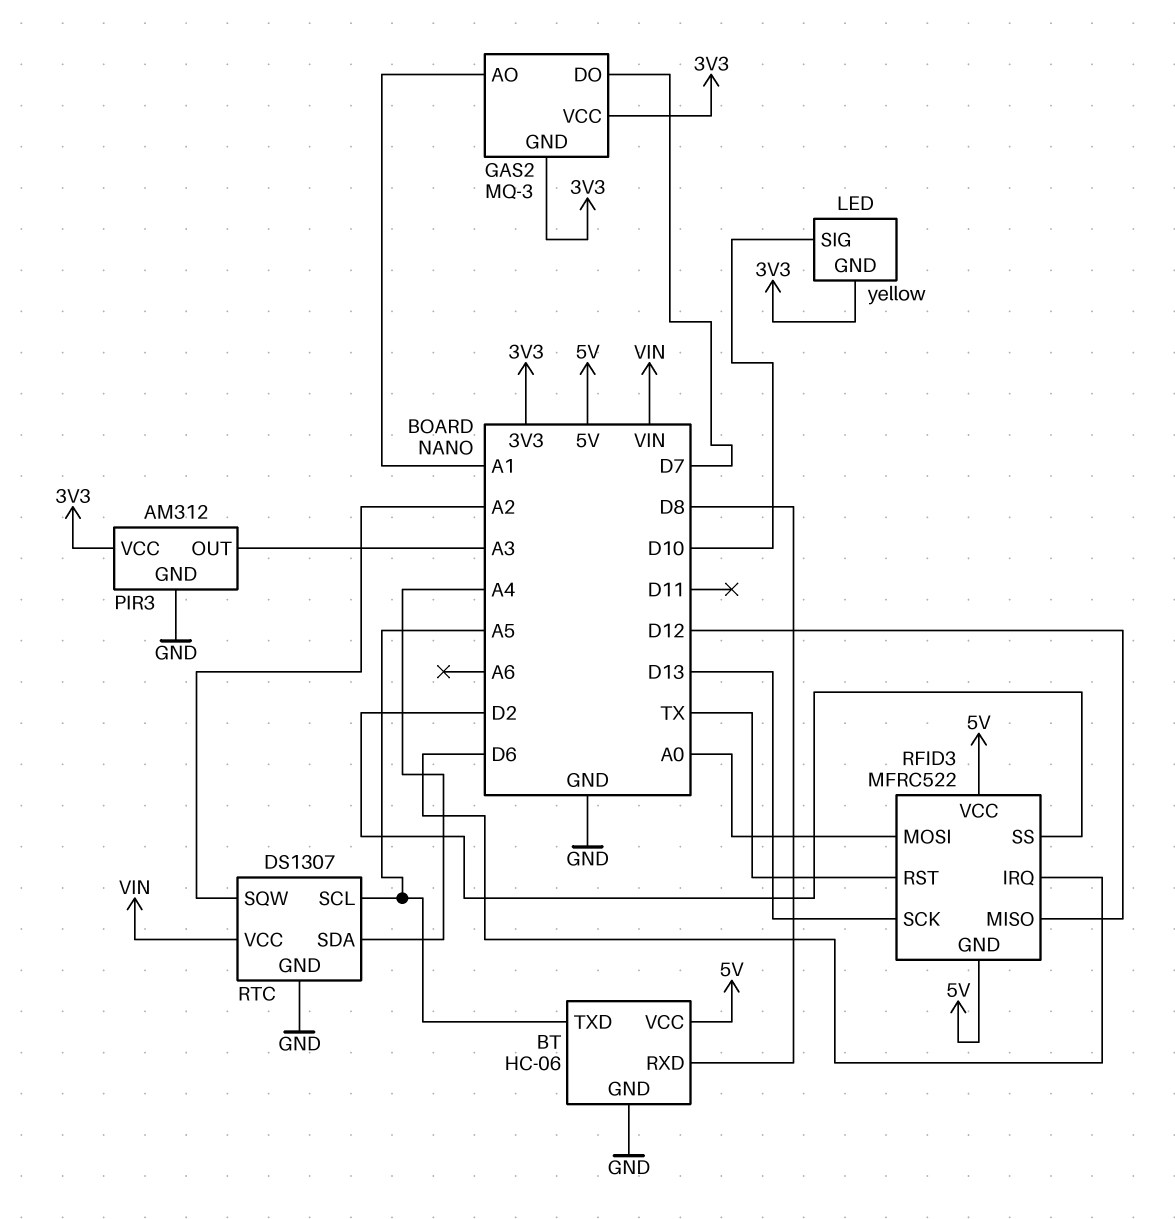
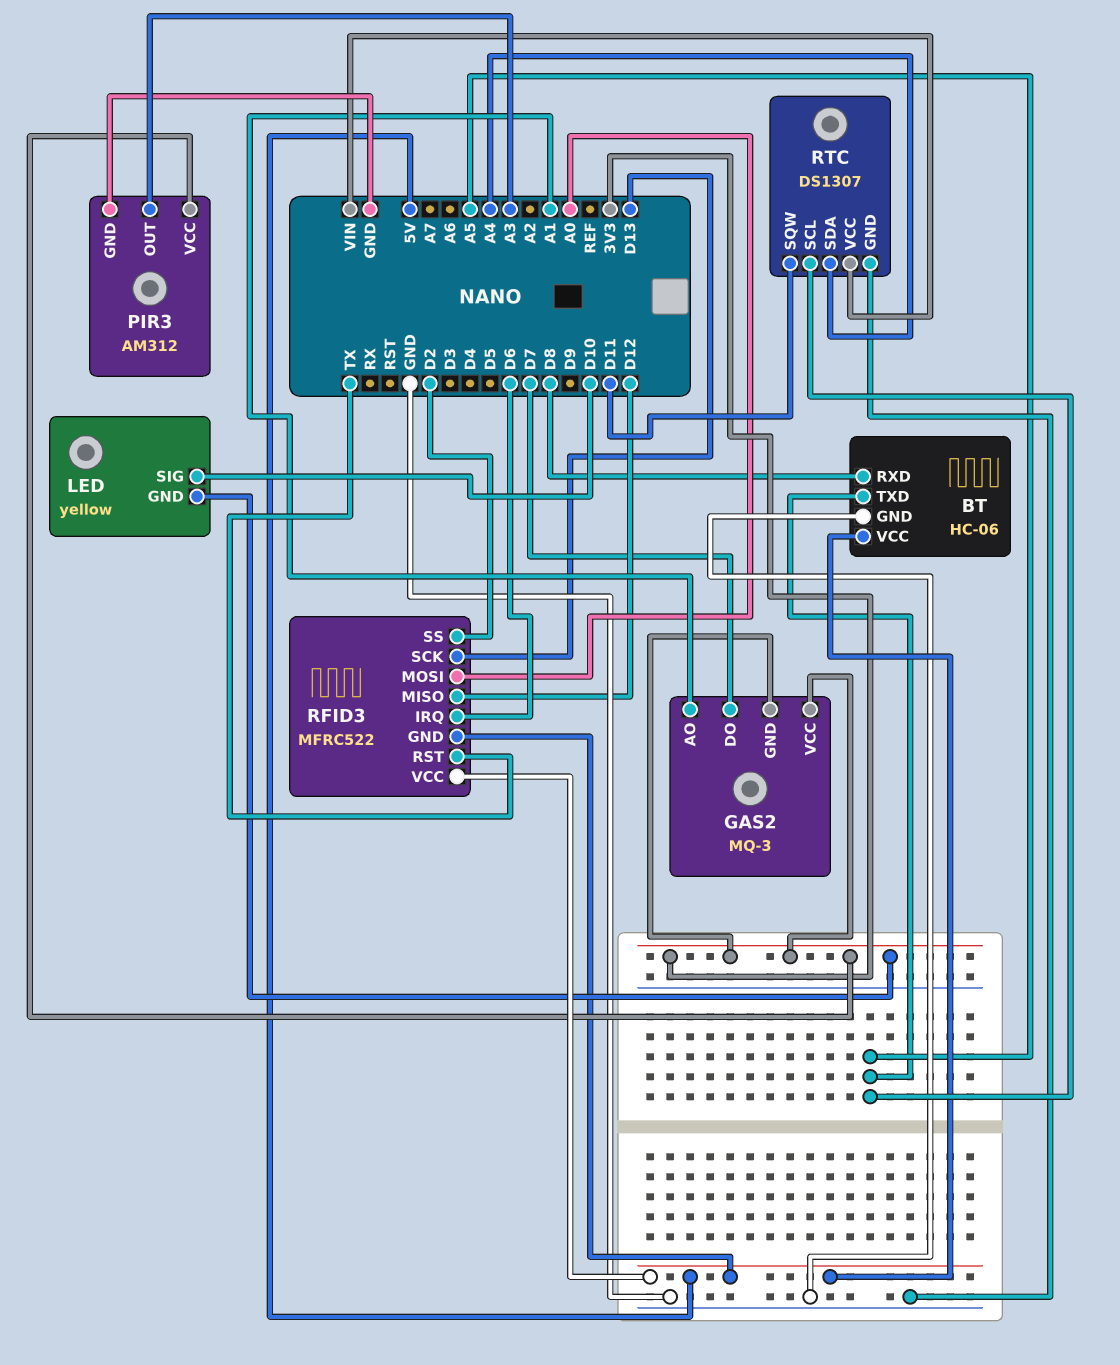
RTC pin SQW: A2 -> D11

